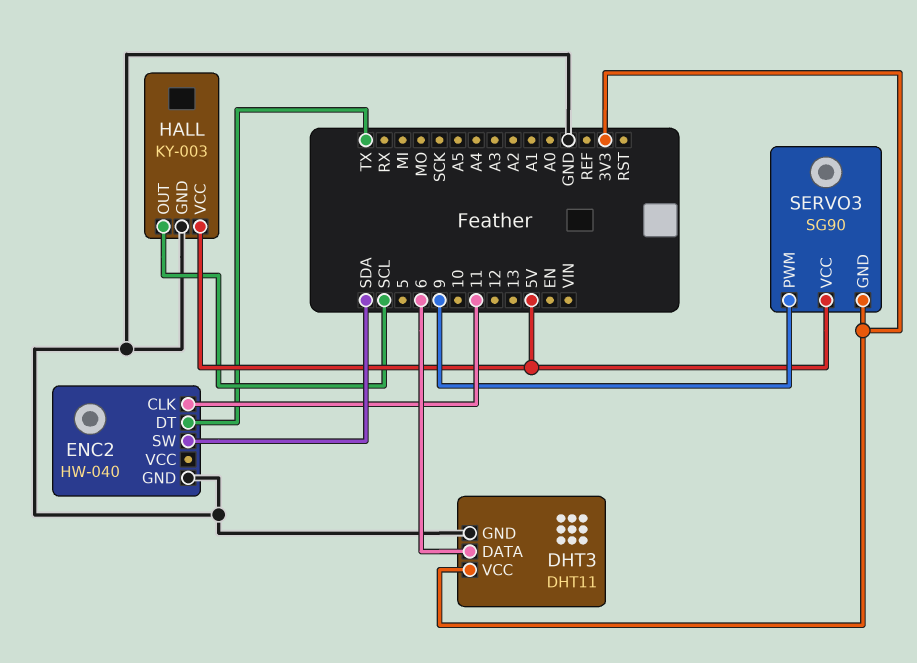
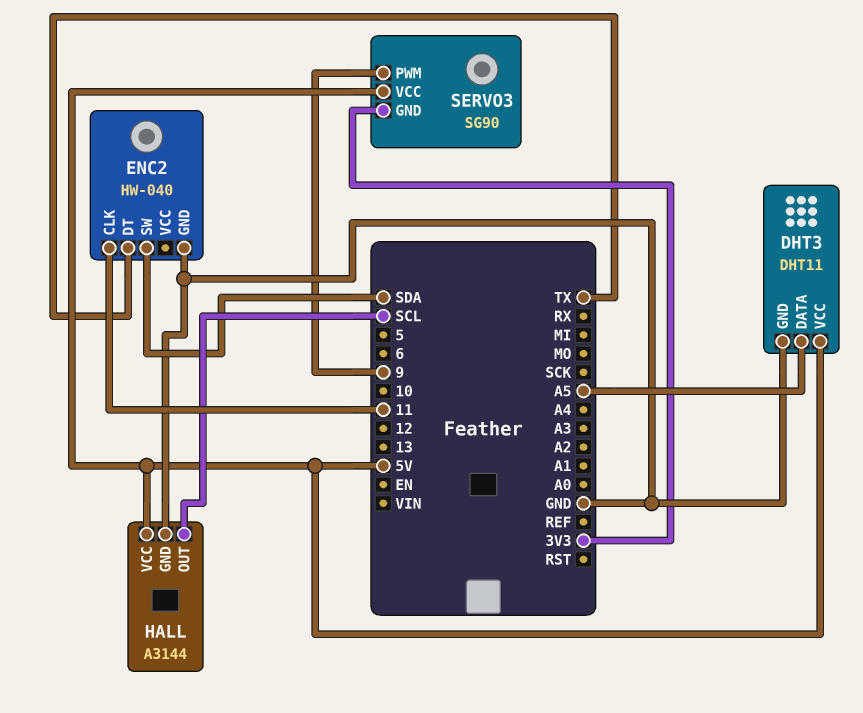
DHT3 pin DATA: 6 -> A5
DHT3 pin VCC: 3V3 -> 5V
HALL: KY-003 -> A3144

